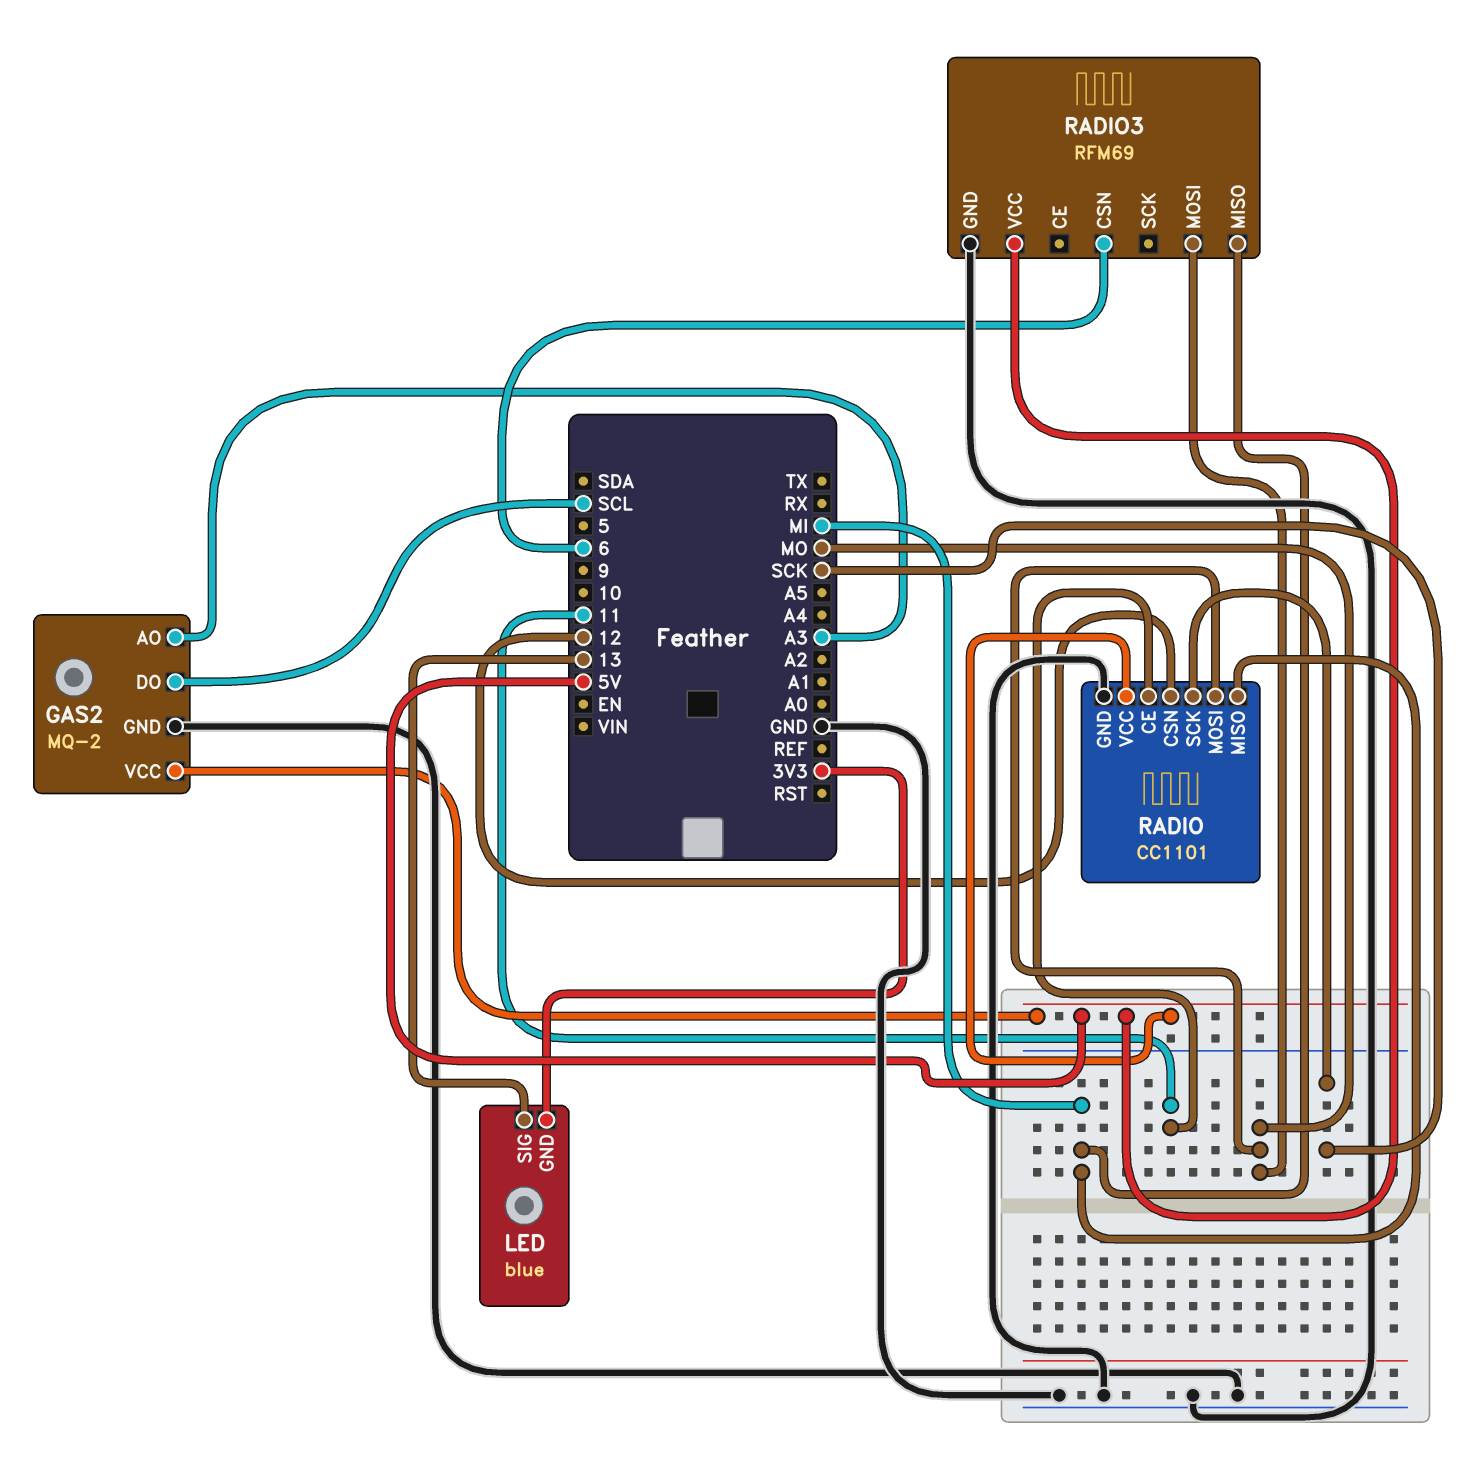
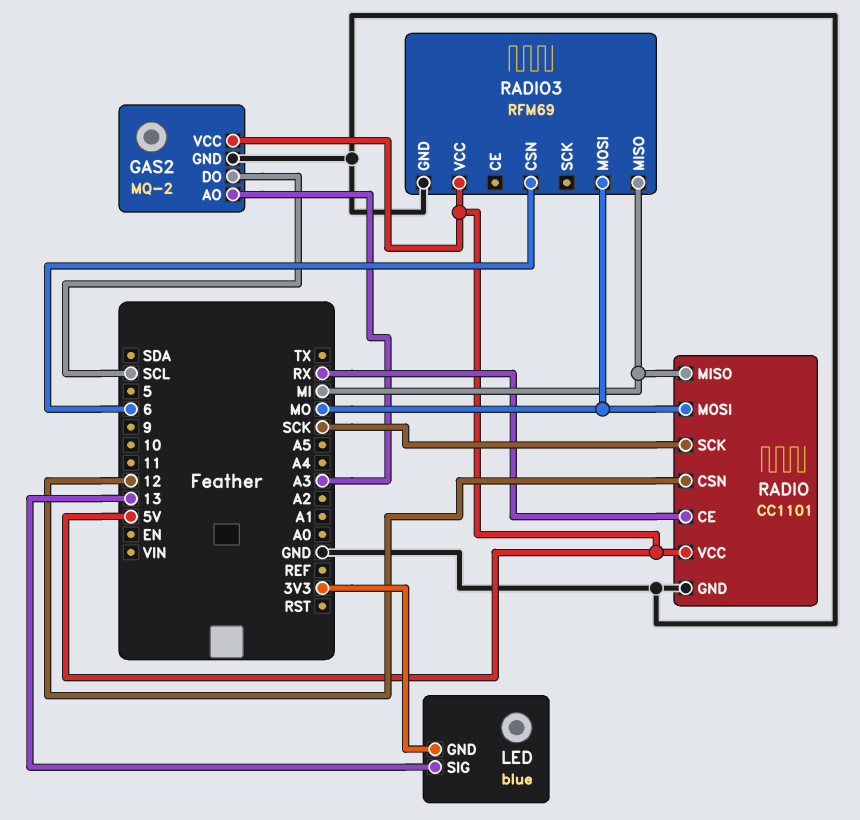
RADIO pin CE: 11 -> RX

